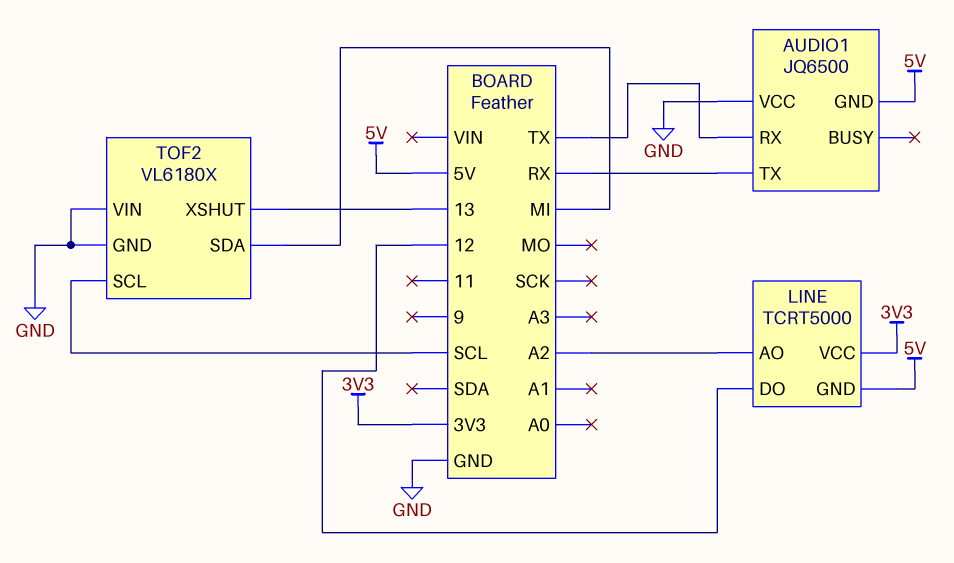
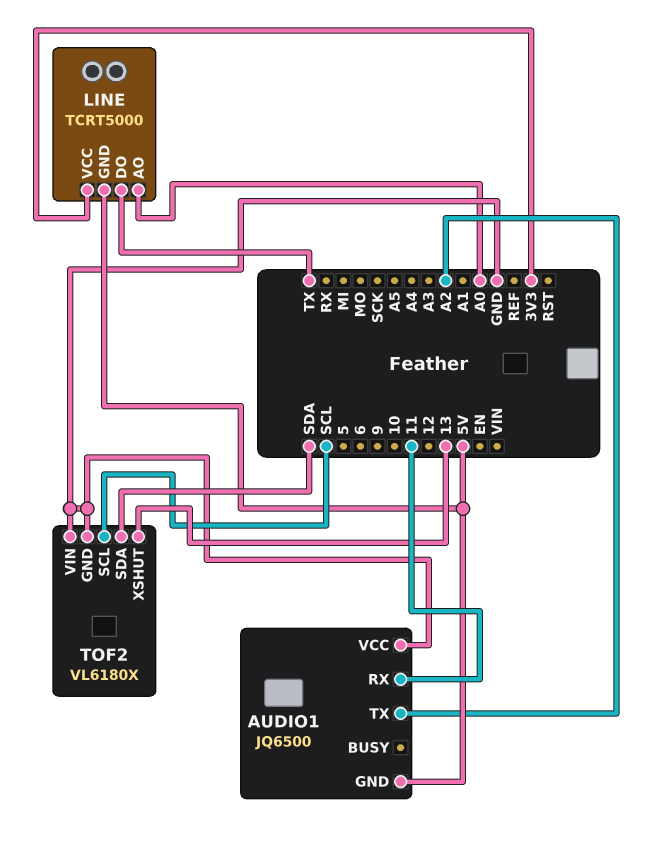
AUDIO1 pin RX: TX -> 11
AUDIO1 pin TX: RX -> A2
LINE pin AO: A2 -> A0
LINE pin DO: 12 -> TX
TOF2 pin SDA: MI -> SDA

